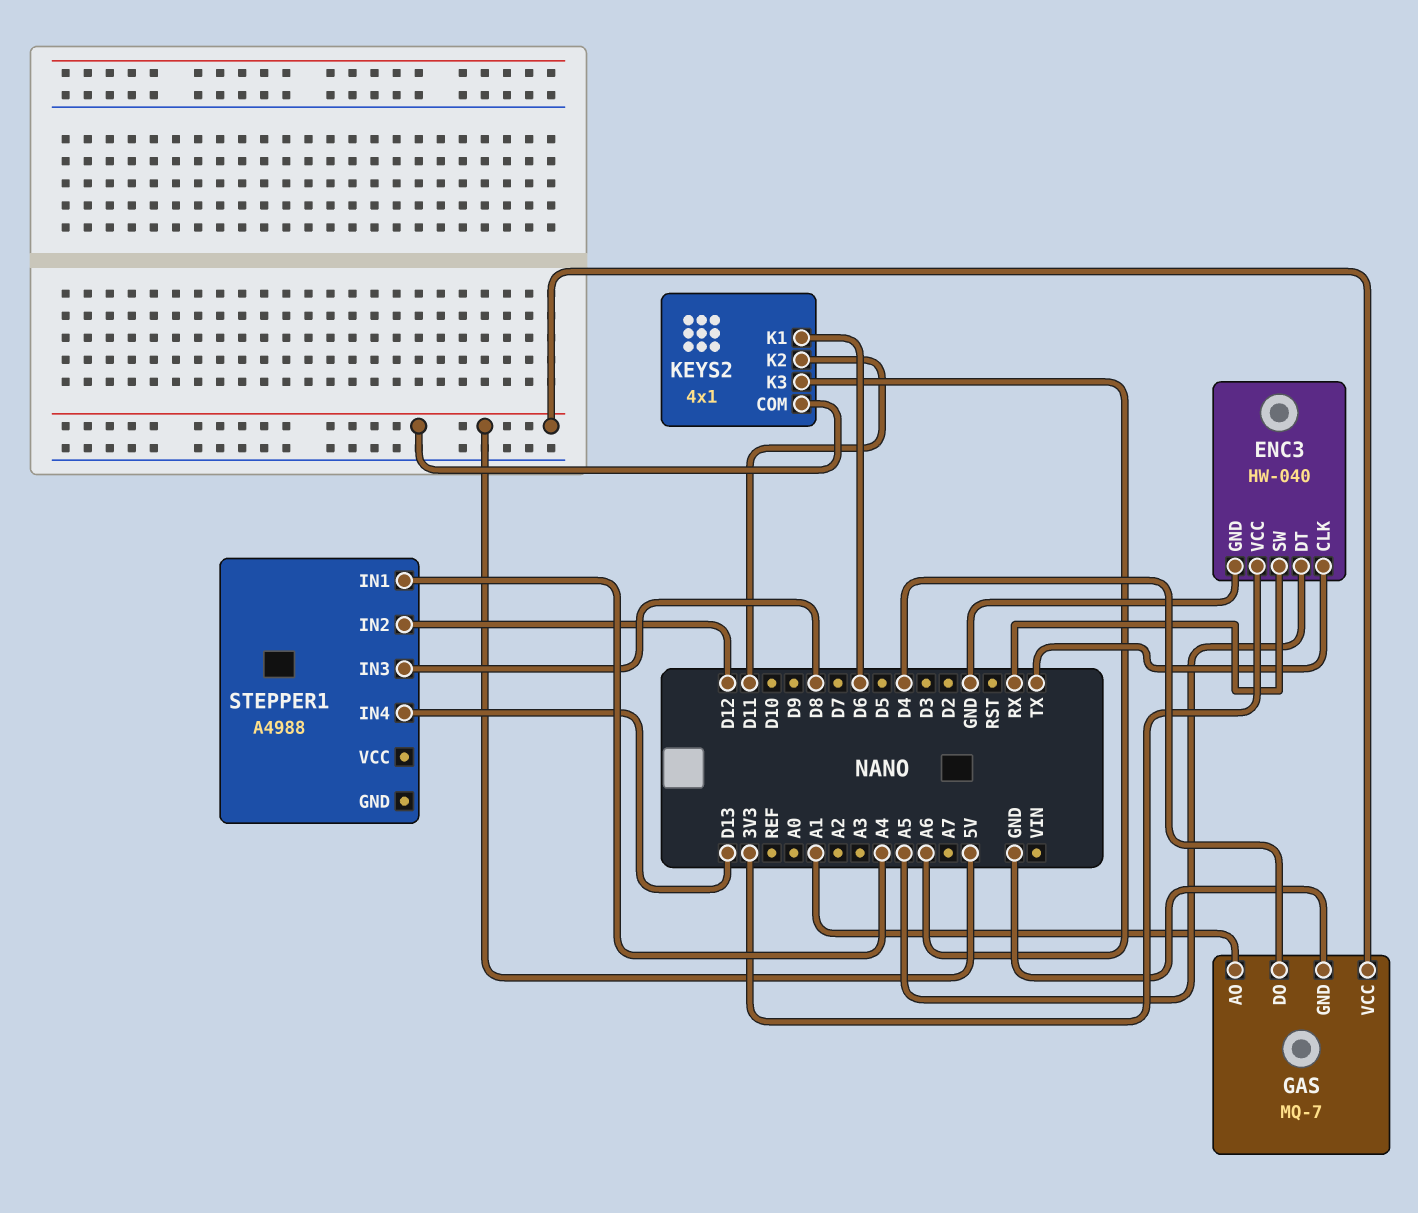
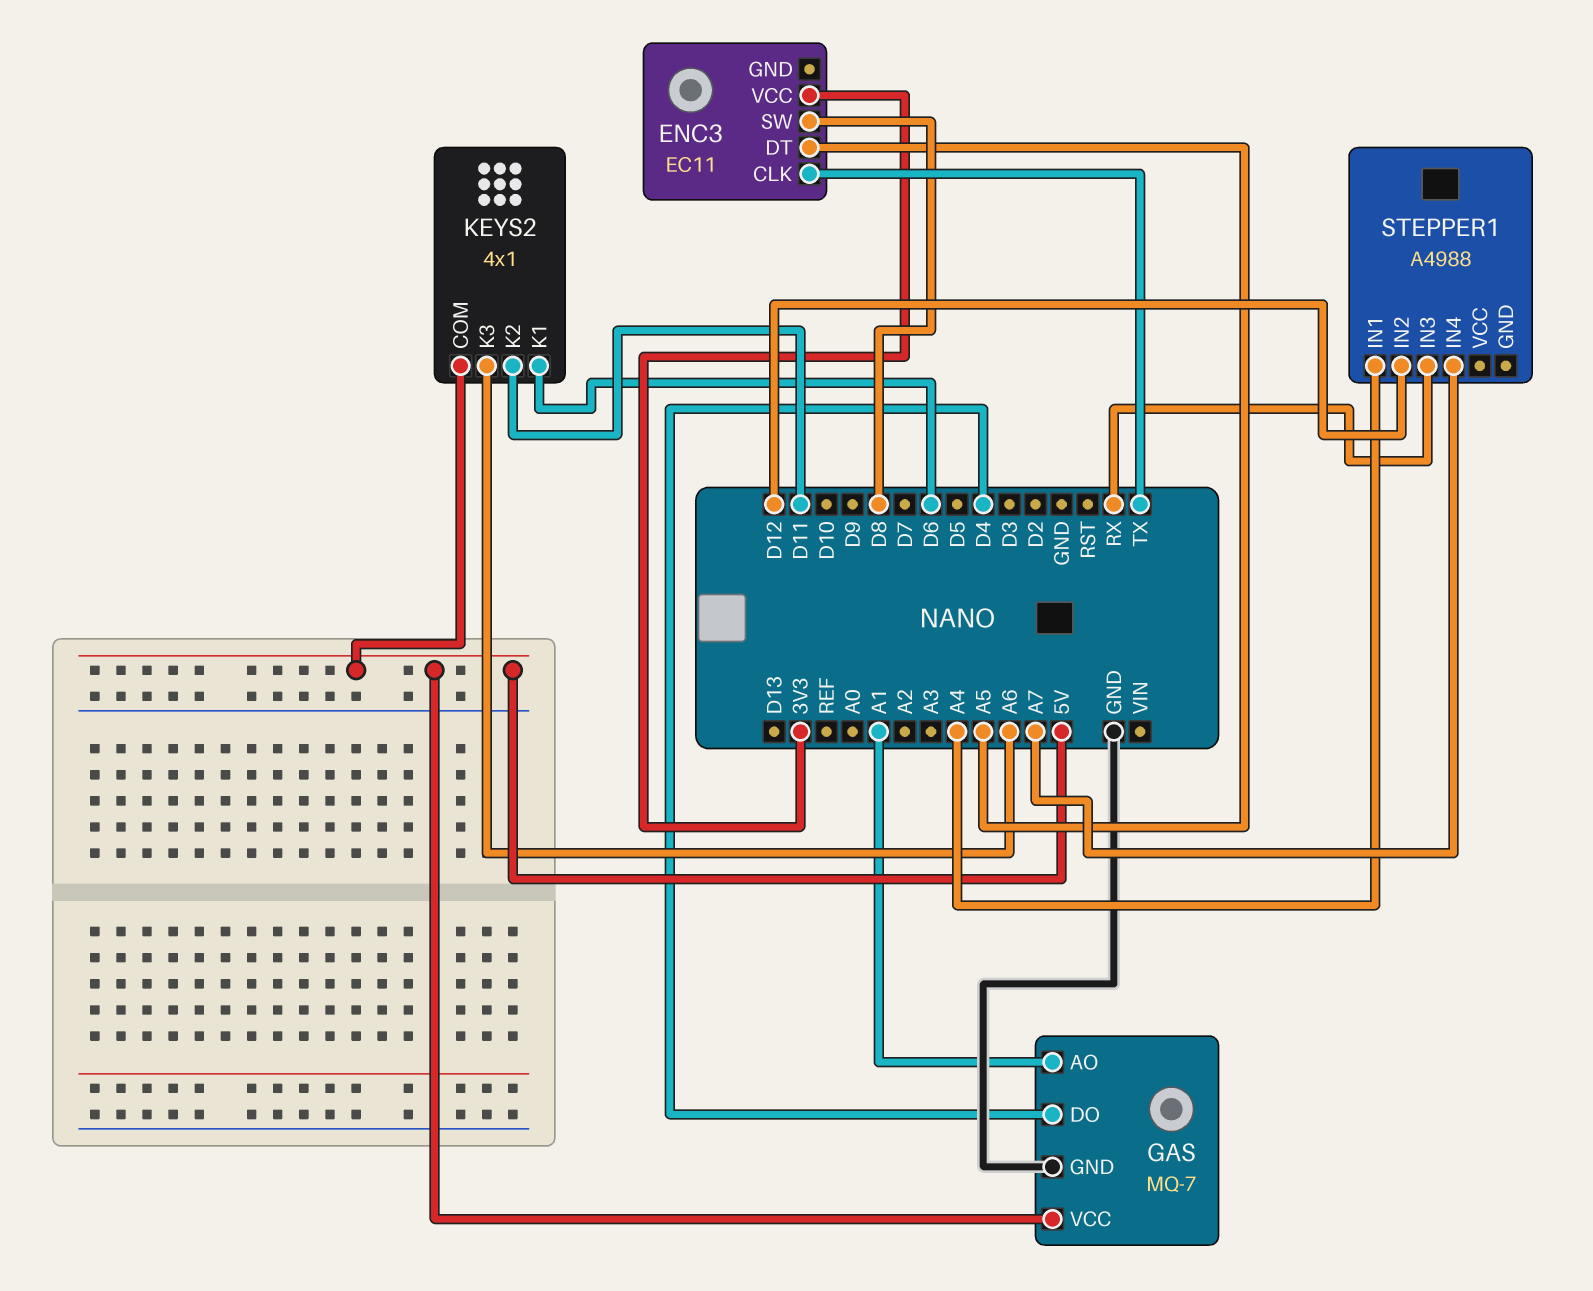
ENC3: HW-040 -> EC11
ENC3 pin GND: GND -> none
ENC3 pin SW: RX -> D8
STEPPER1 pin IN3: D8 -> RX
STEPPER1 pin IN4: D13 -> A7

